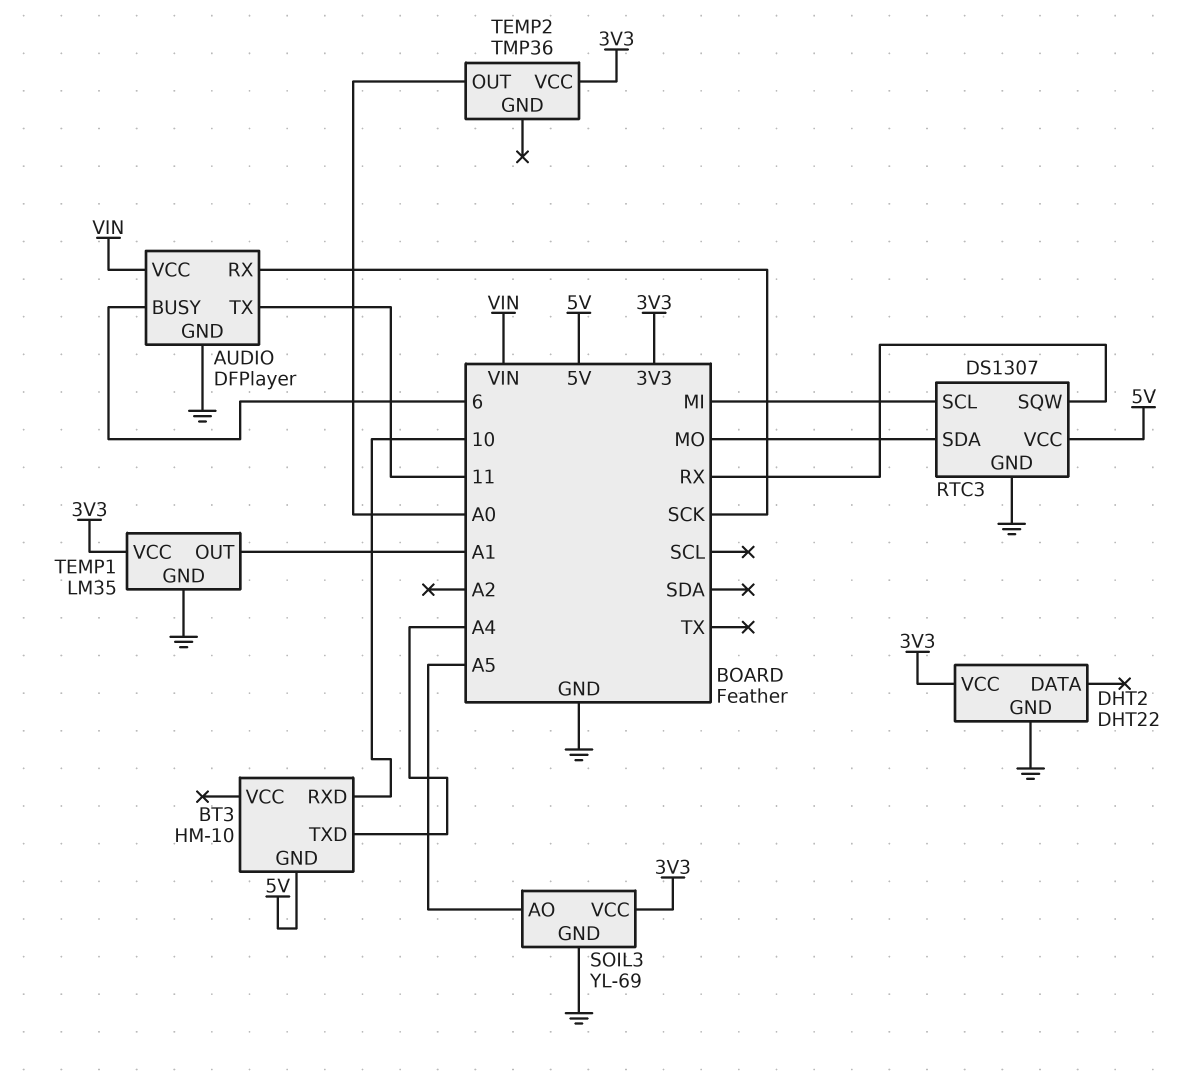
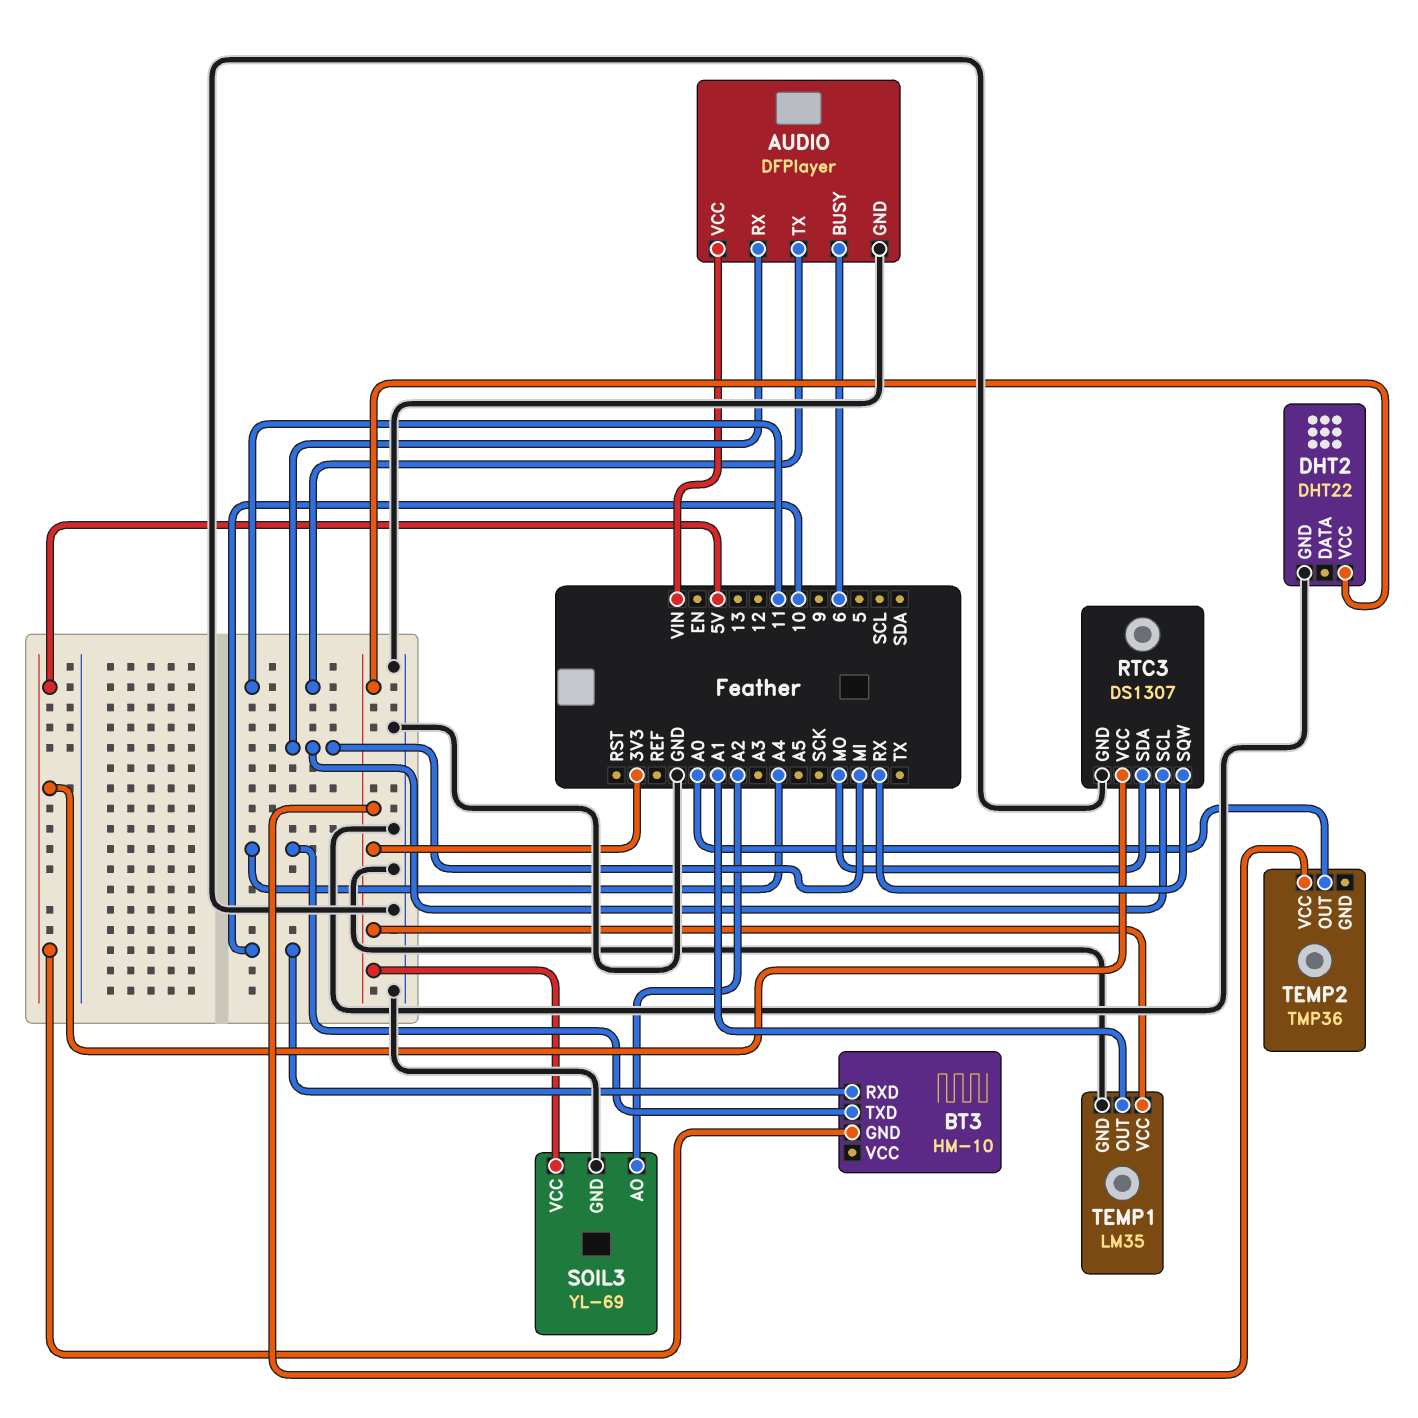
AUDIO pin RX: SCK -> MI
SOIL3 pin AO: A5 -> A2

